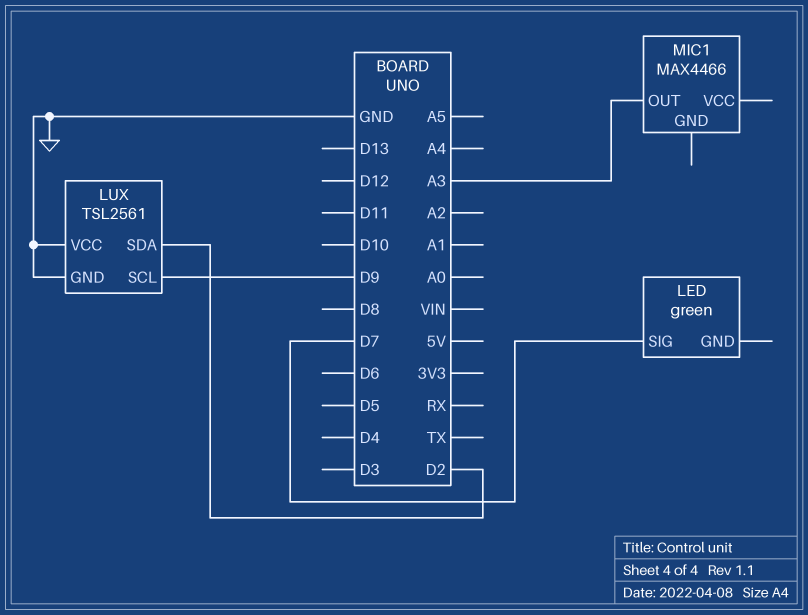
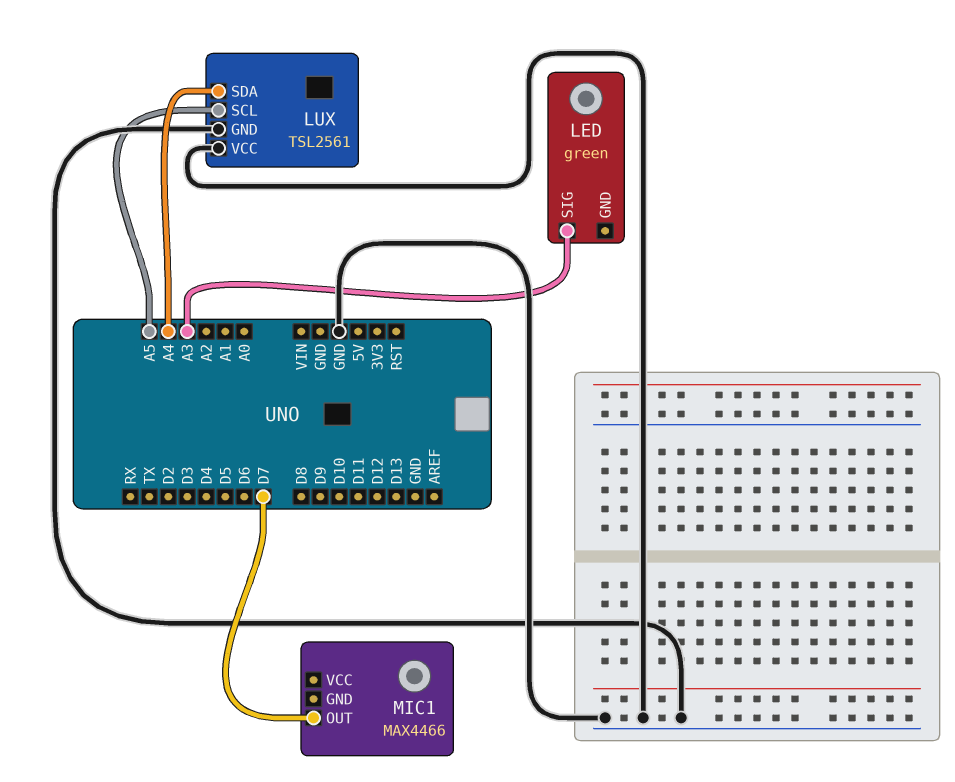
LED pin SIG: D7 -> A3
LUX pin SCL: D9 -> A5
LUX pin SDA: D2 -> A4
MIC1 pin OUT: A3 -> D7

